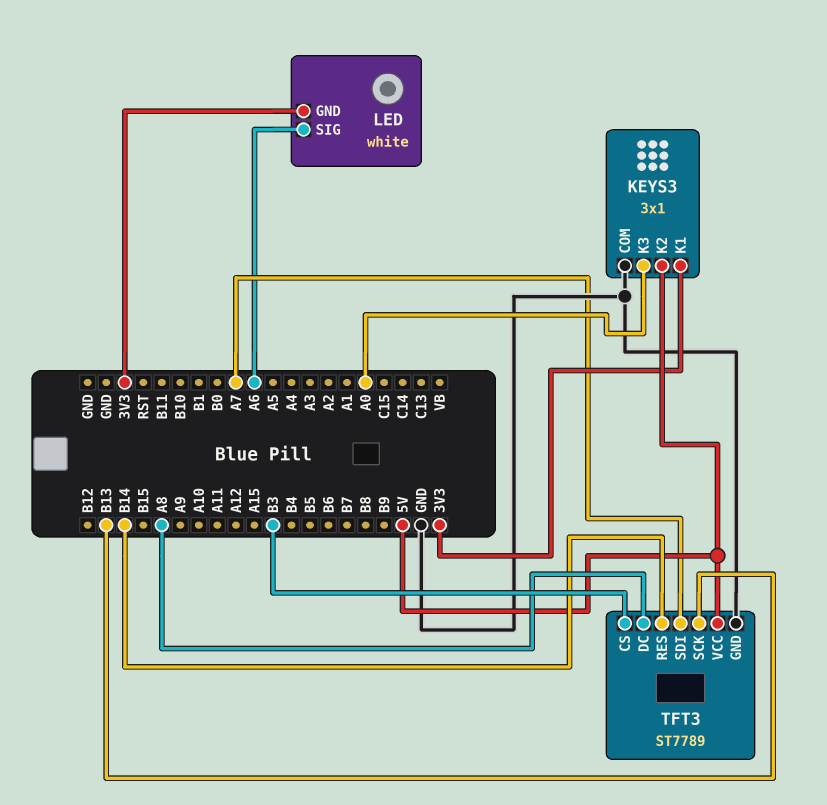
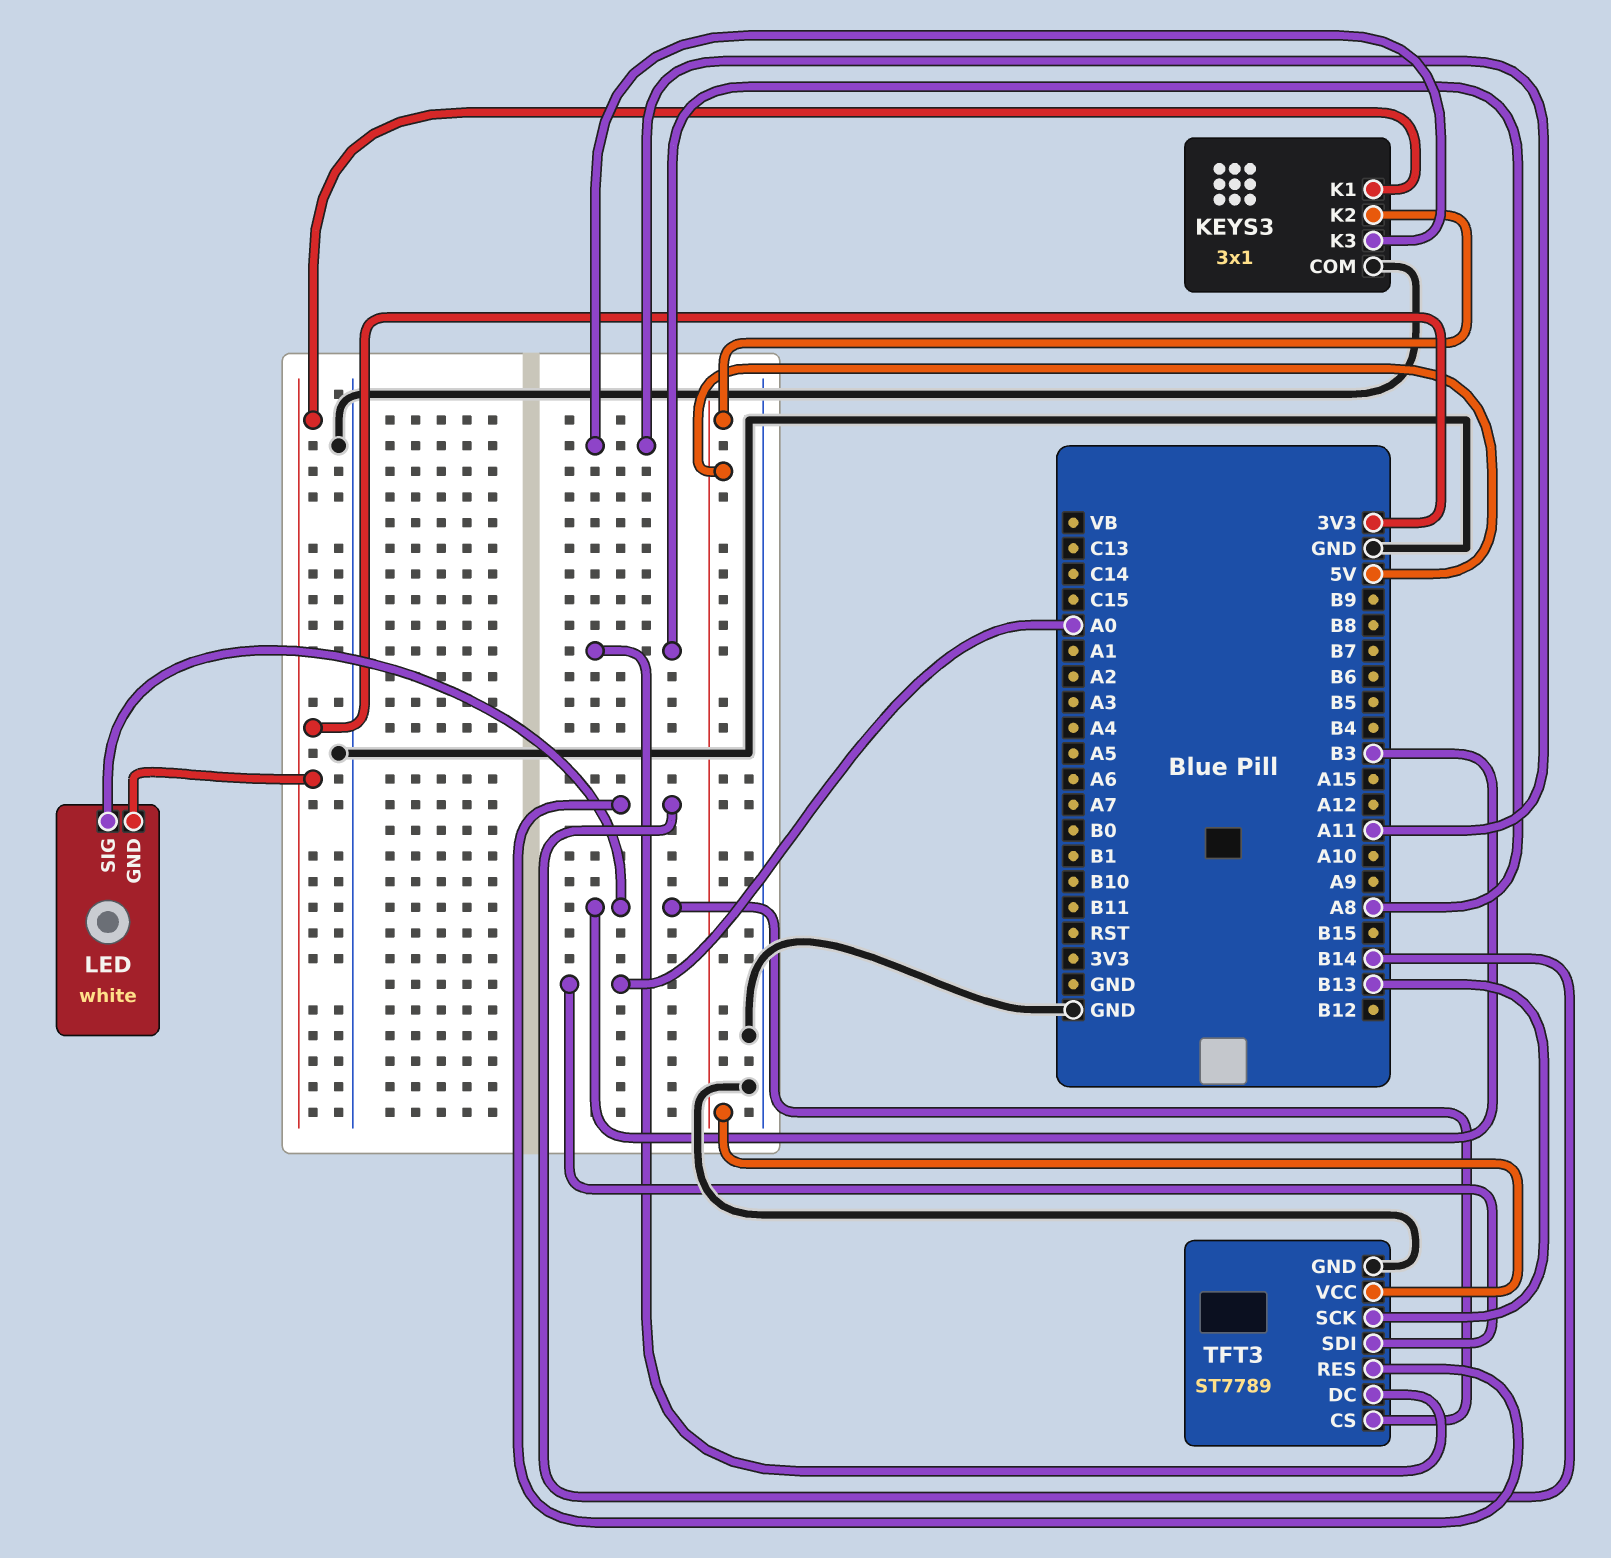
KEYS3 pin K3: A0 -> A11
LED pin SIG: A6 -> B3
TFT3 pin SDI: A7 -> A0

